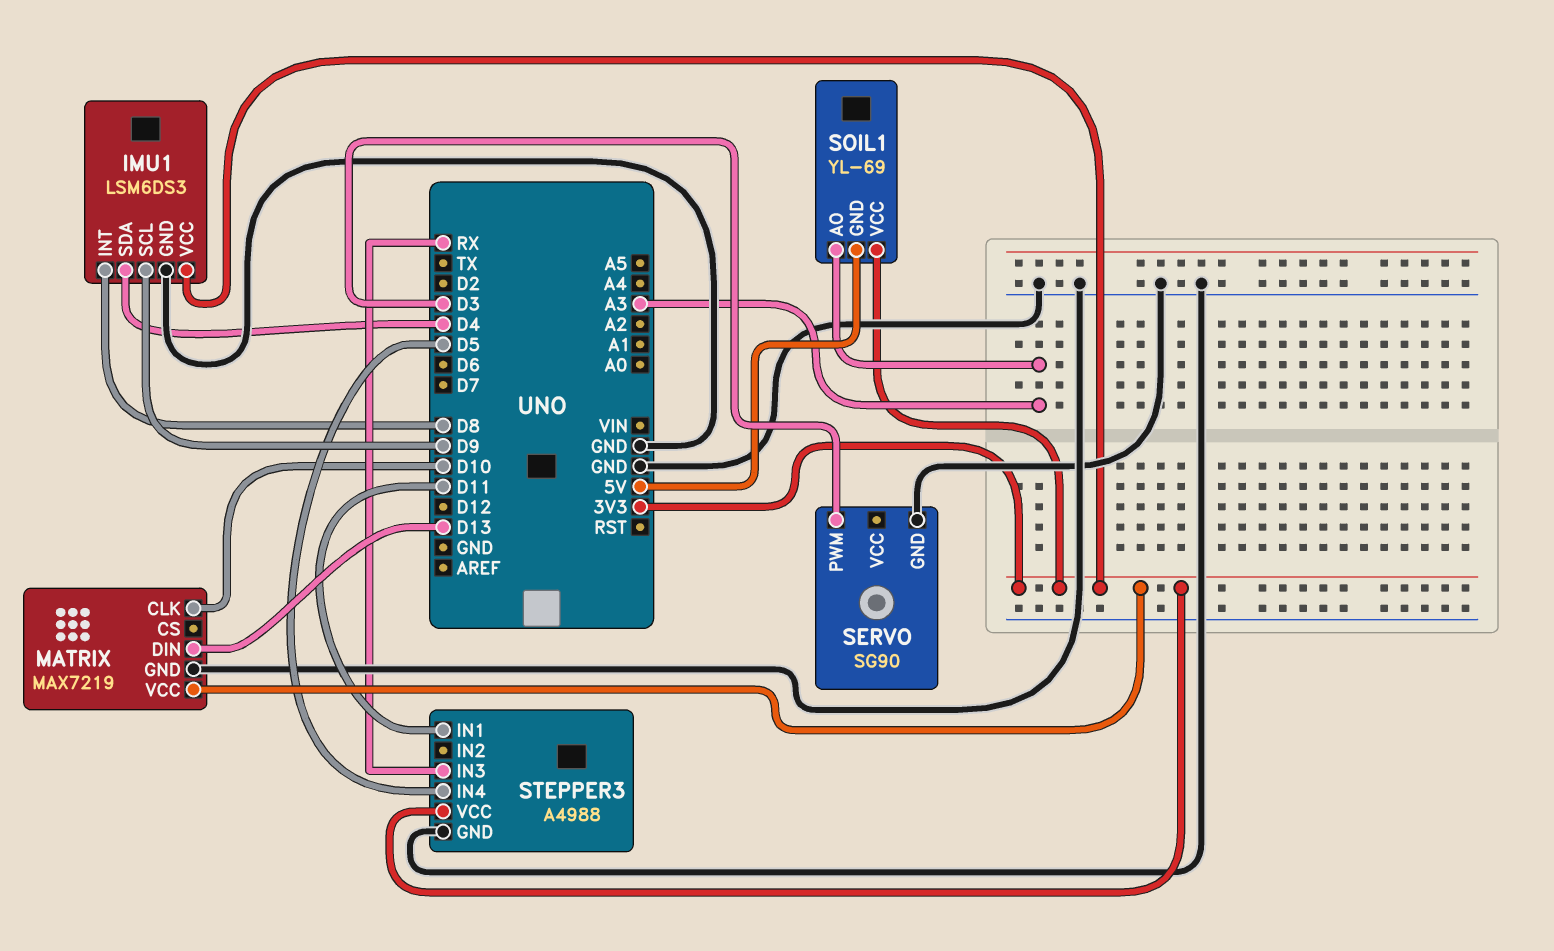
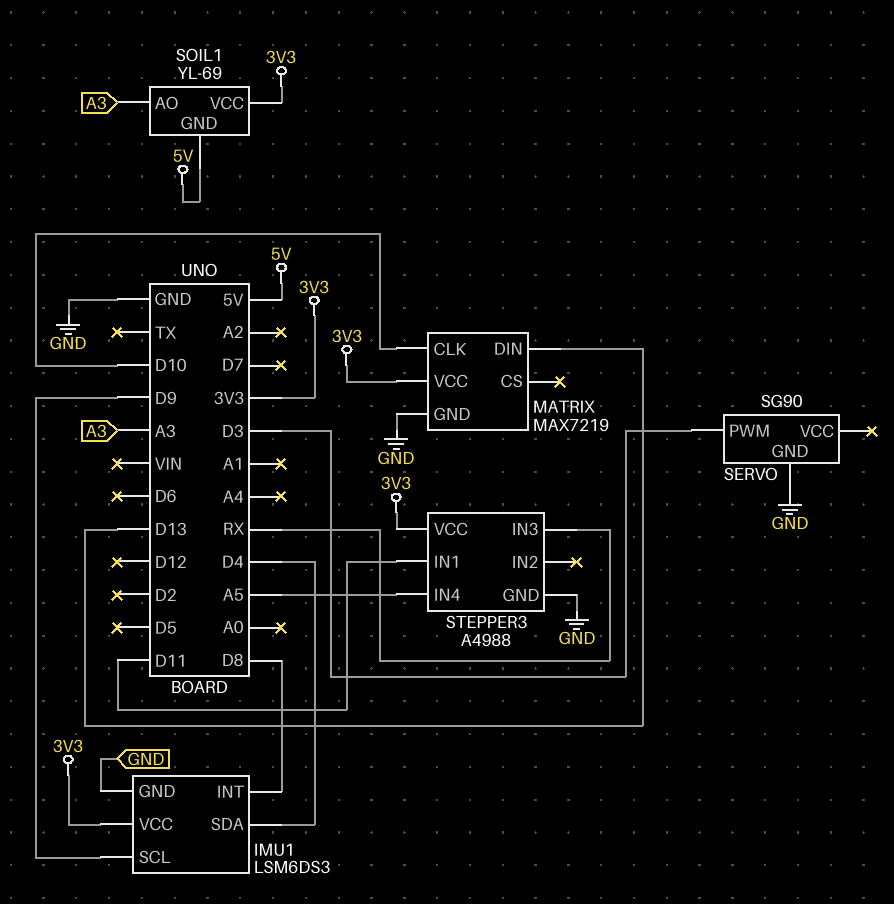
STEPPER3 pin IN4: D5 -> A5

